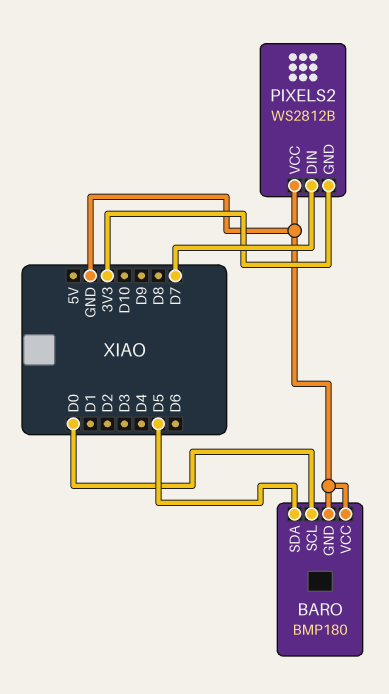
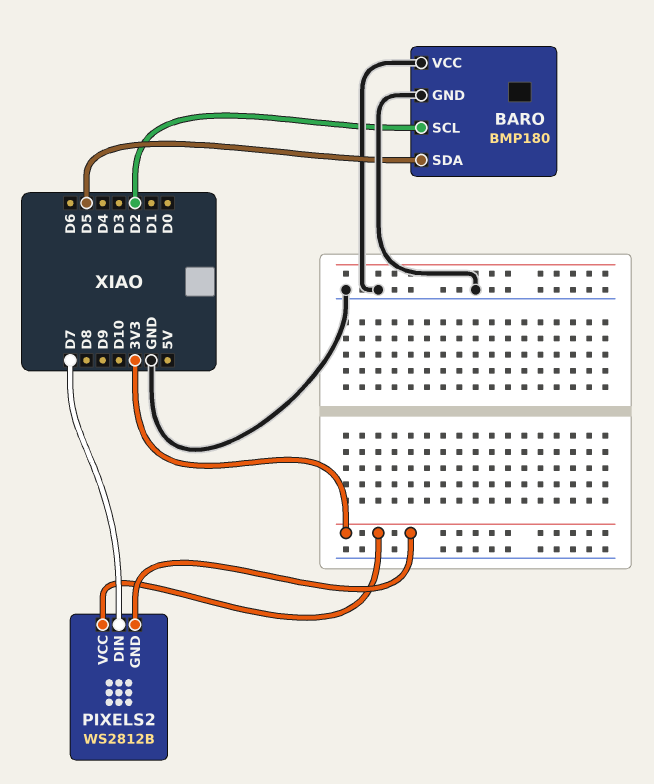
BARO pin SCL: D0 -> D2
PIXELS2 pin VCC: GND -> 3V3

